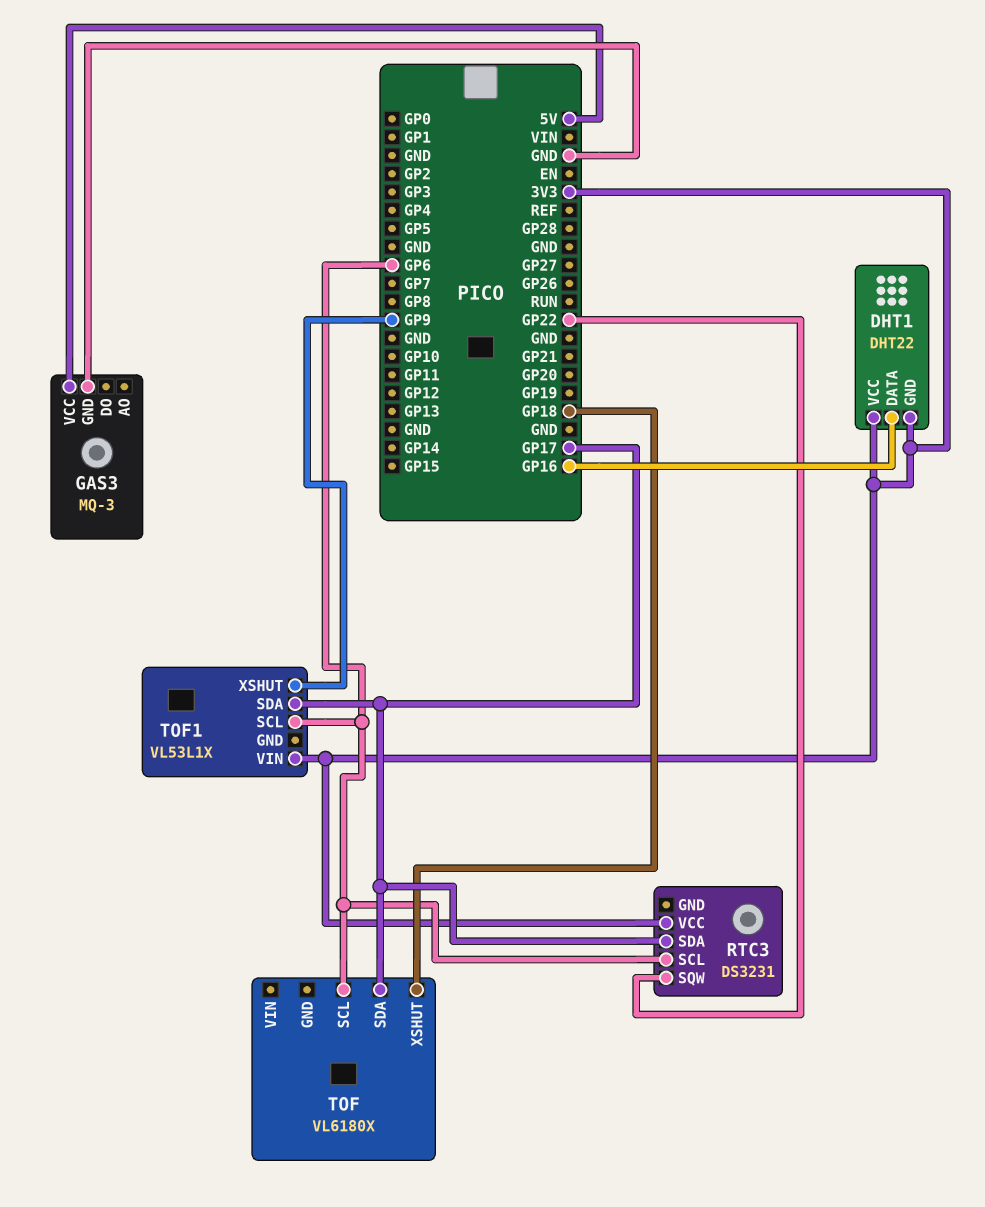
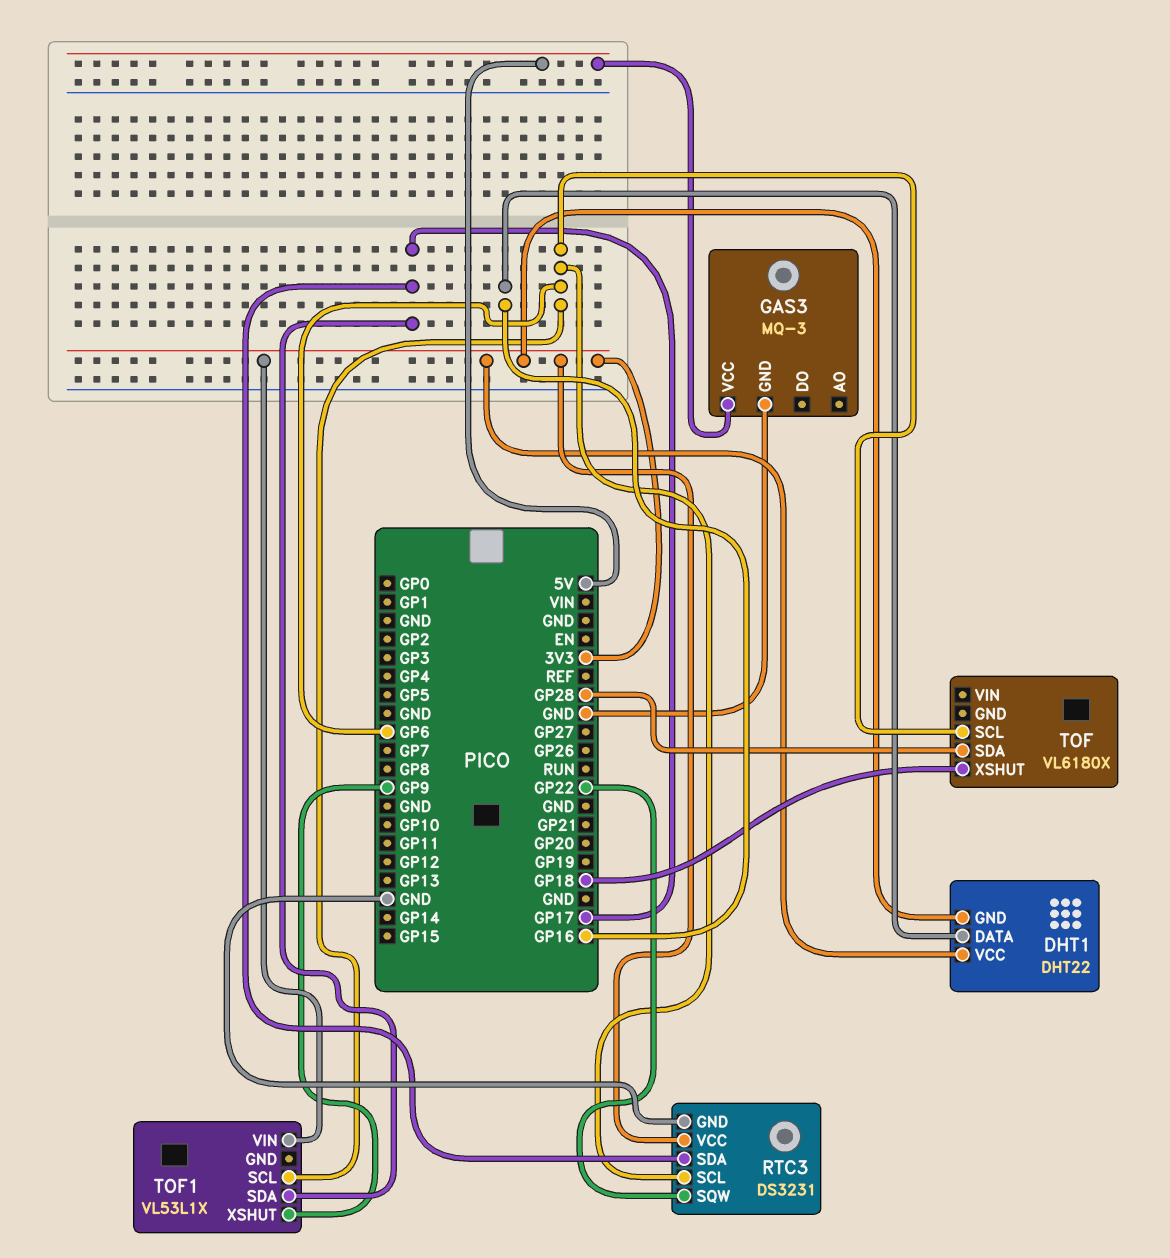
RTC3 pin GND: none -> GND
TOF pin SDA: GP17 -> GP28

